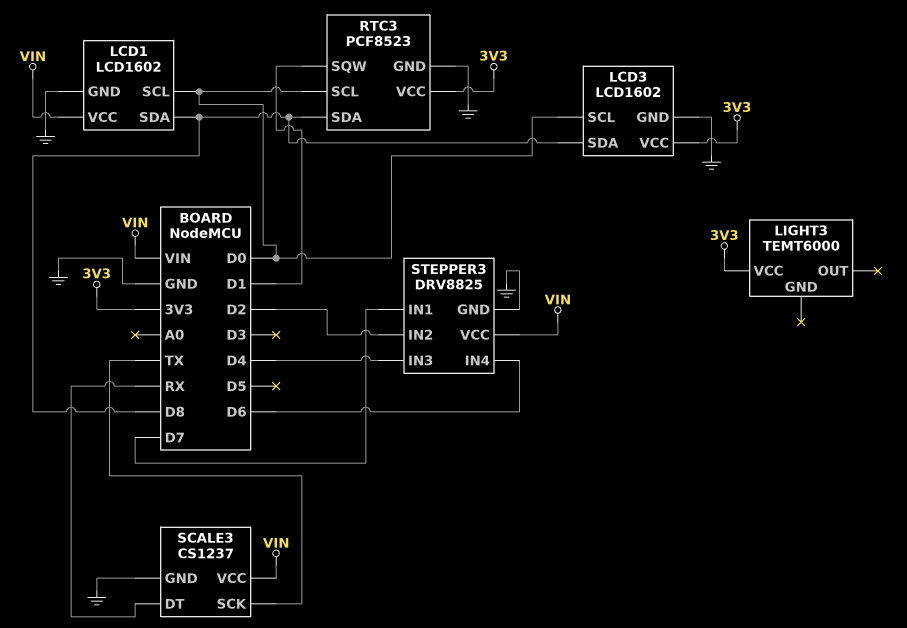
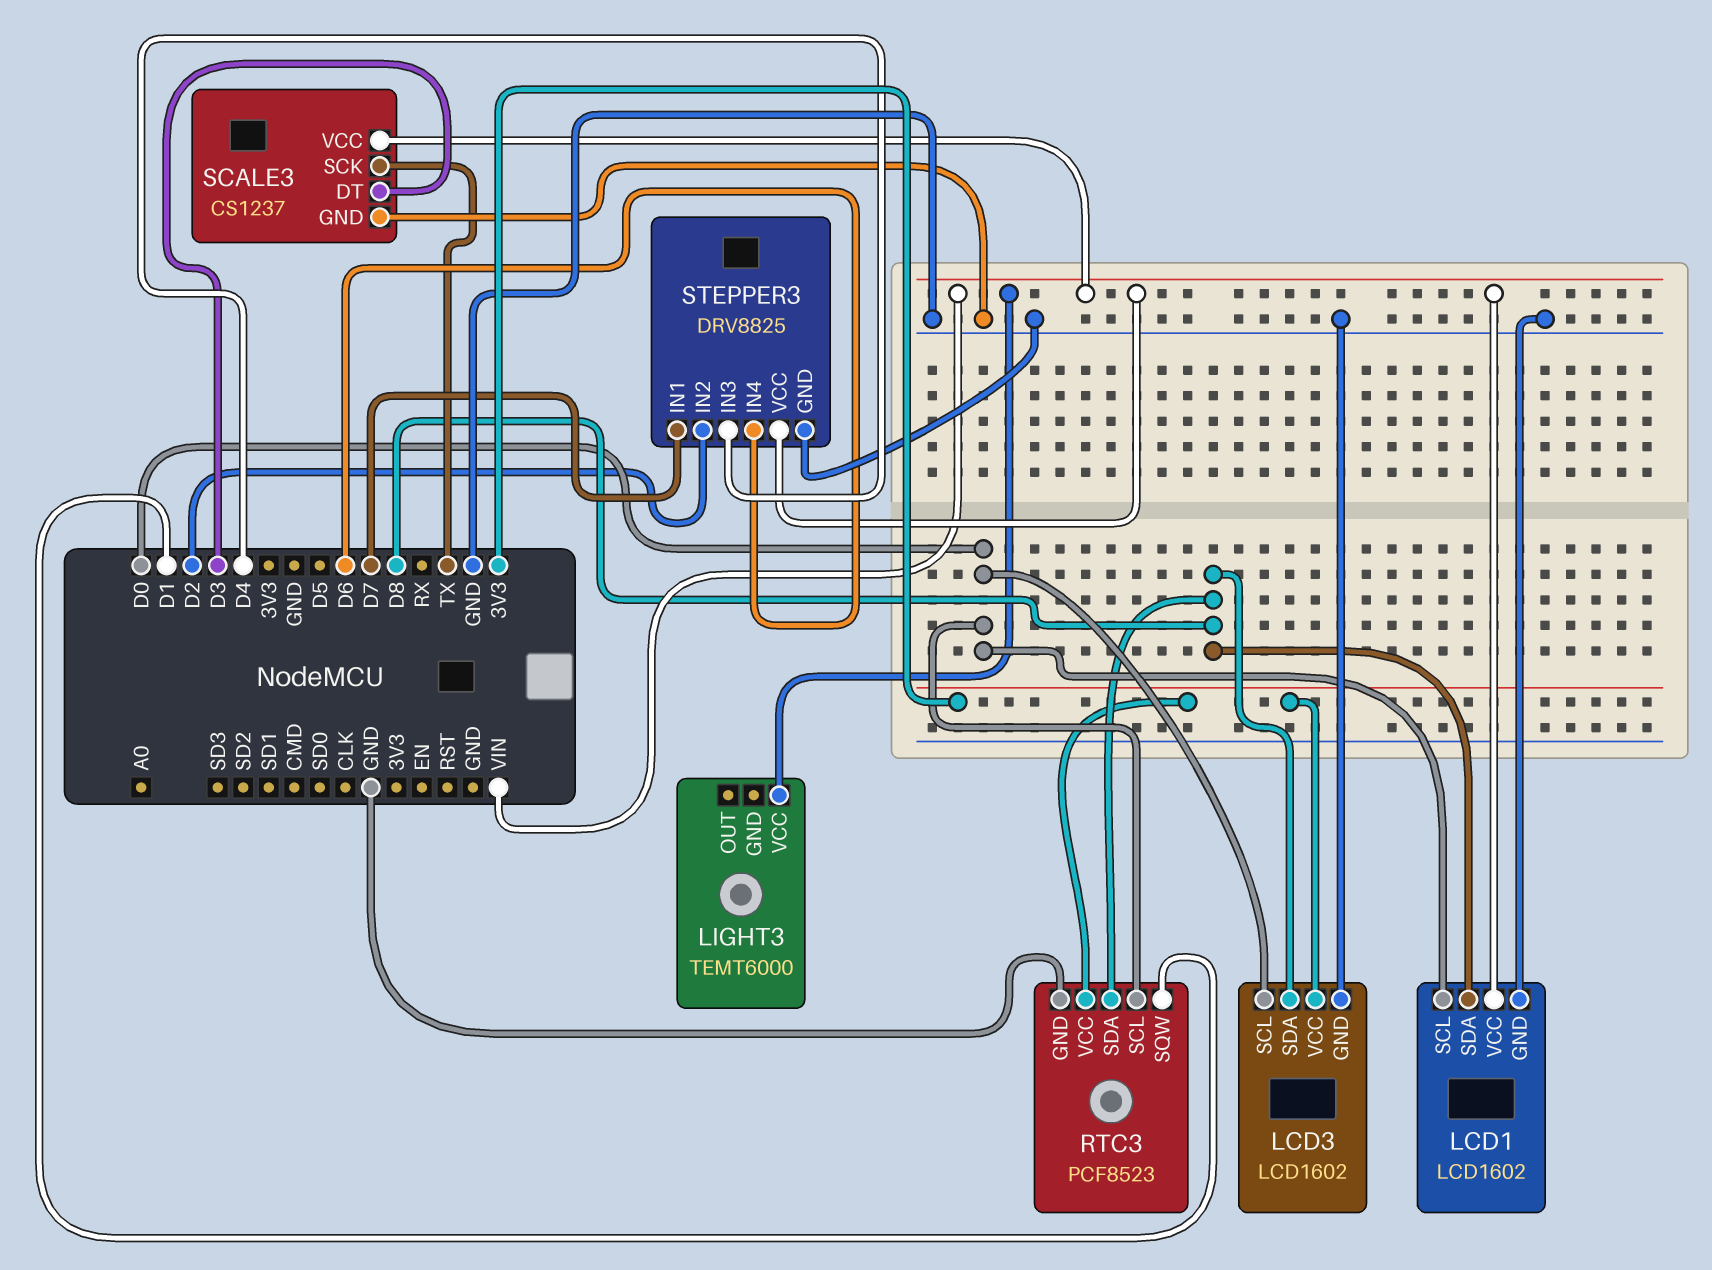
LIGHT3 pin VCC: 3V3 -> VIN
SCALE3 pin DT: RX -> D3

